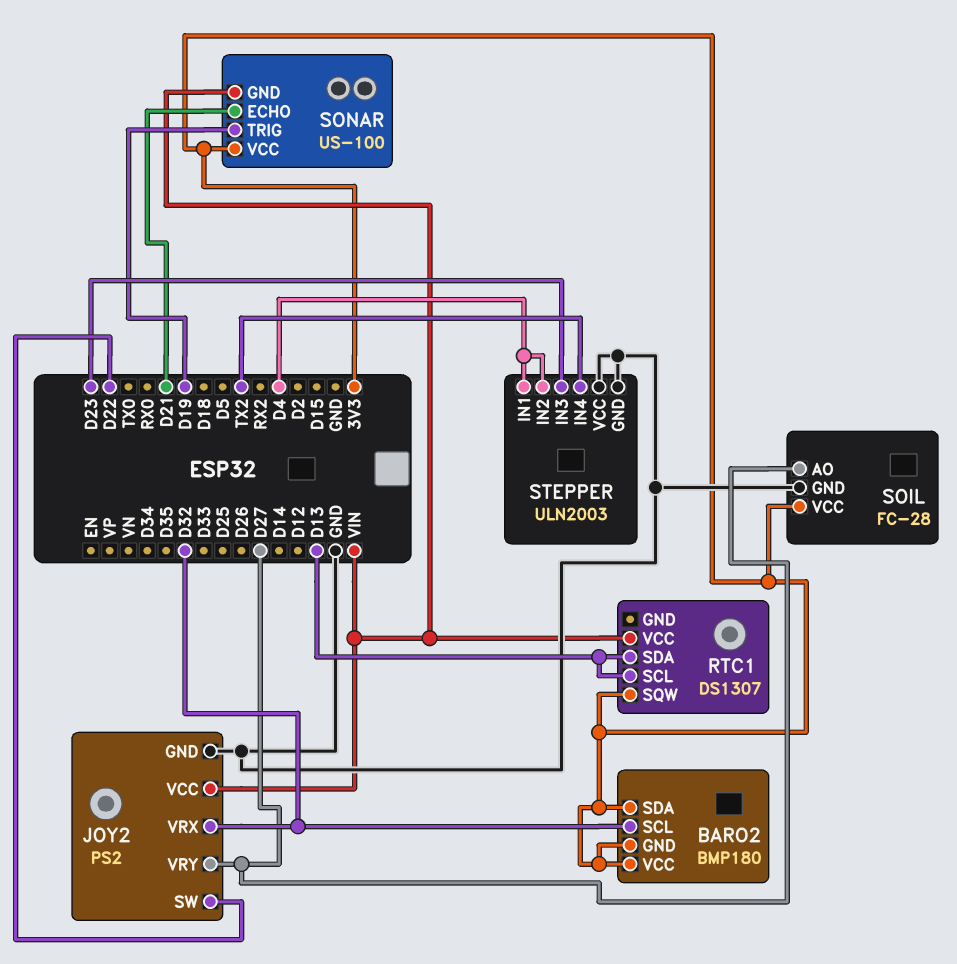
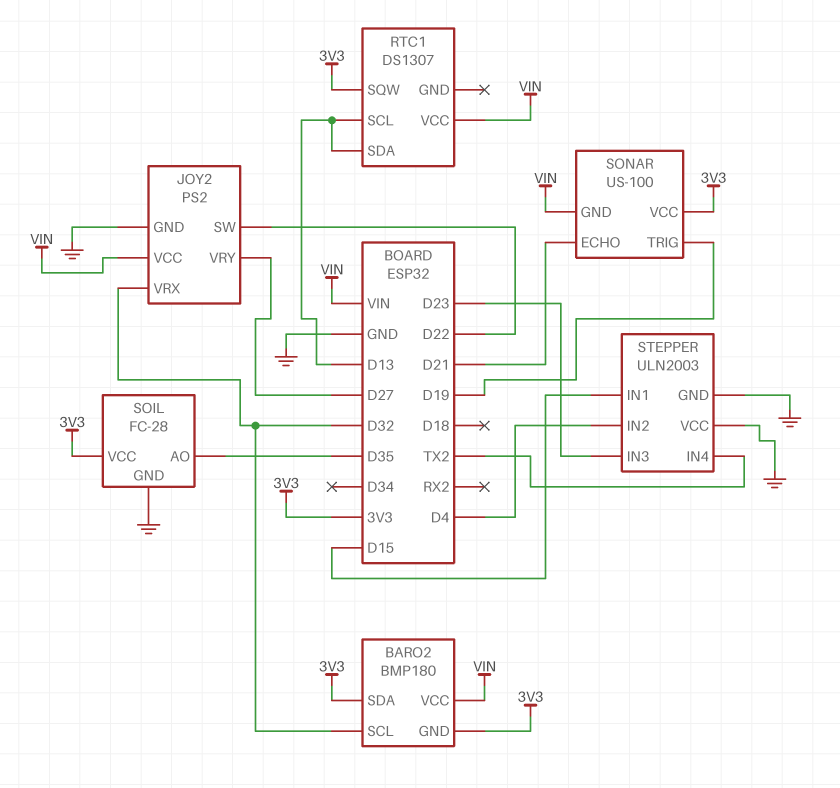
BARO2 pin VCC: 3V3 -> VIN
SOIL pin AO: D27 -> D35
STEPPER pin IN1: D4 -> D15

